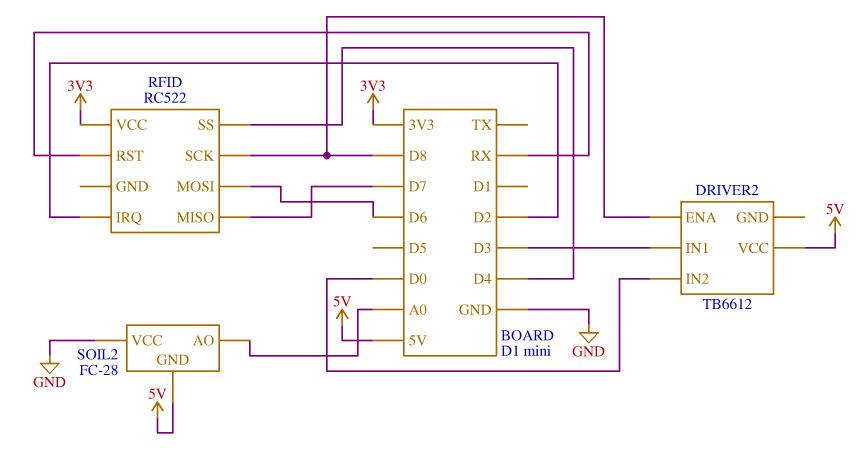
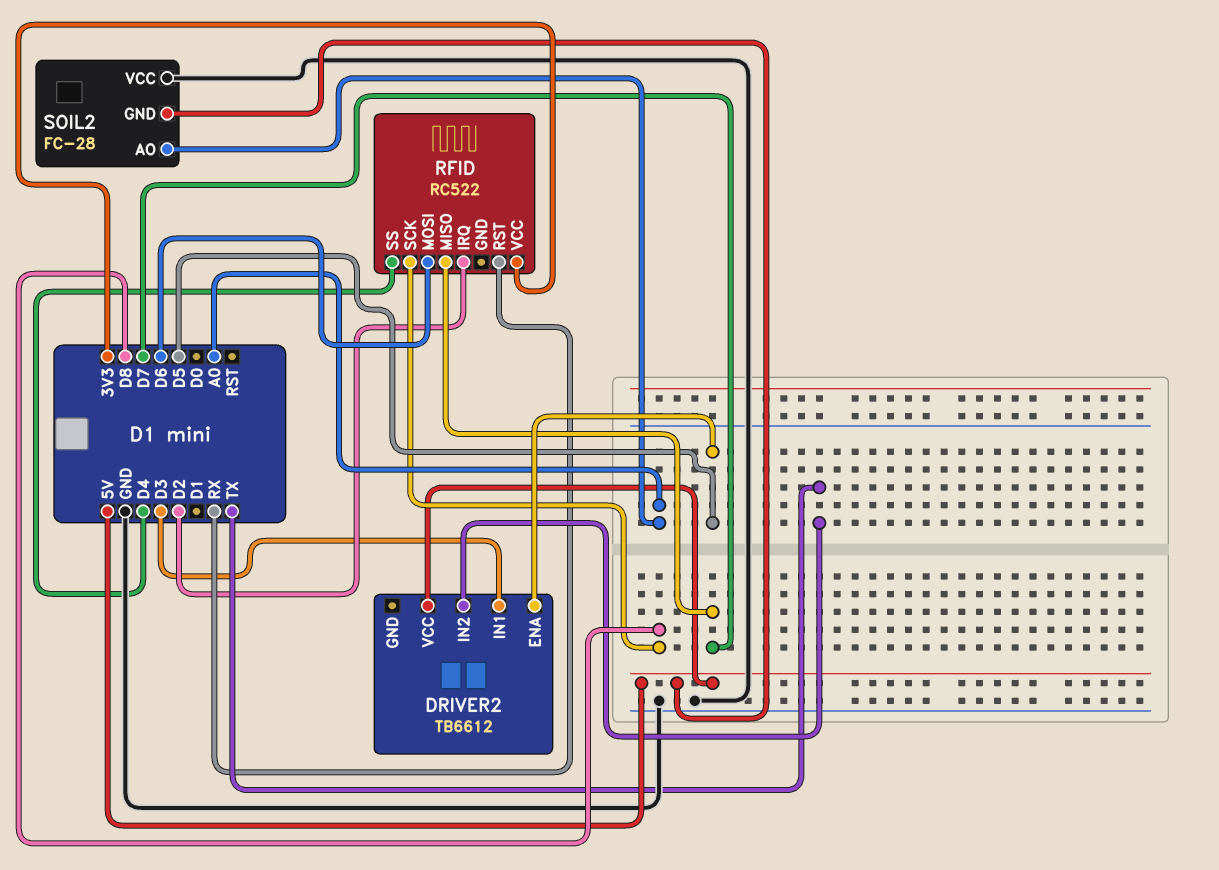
DRIVER2 pin ENA: D8 -> D5
DRIVER2 pin IN2: D0 -> TX

